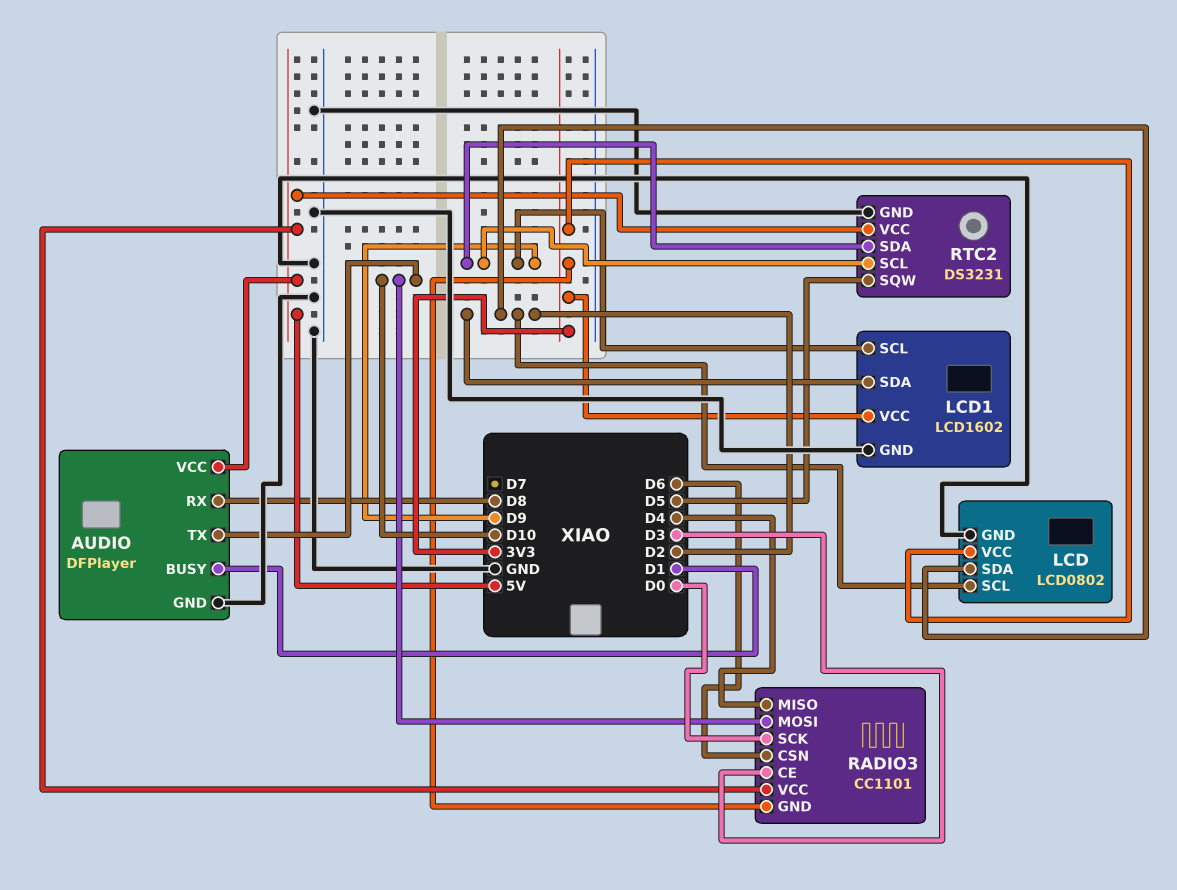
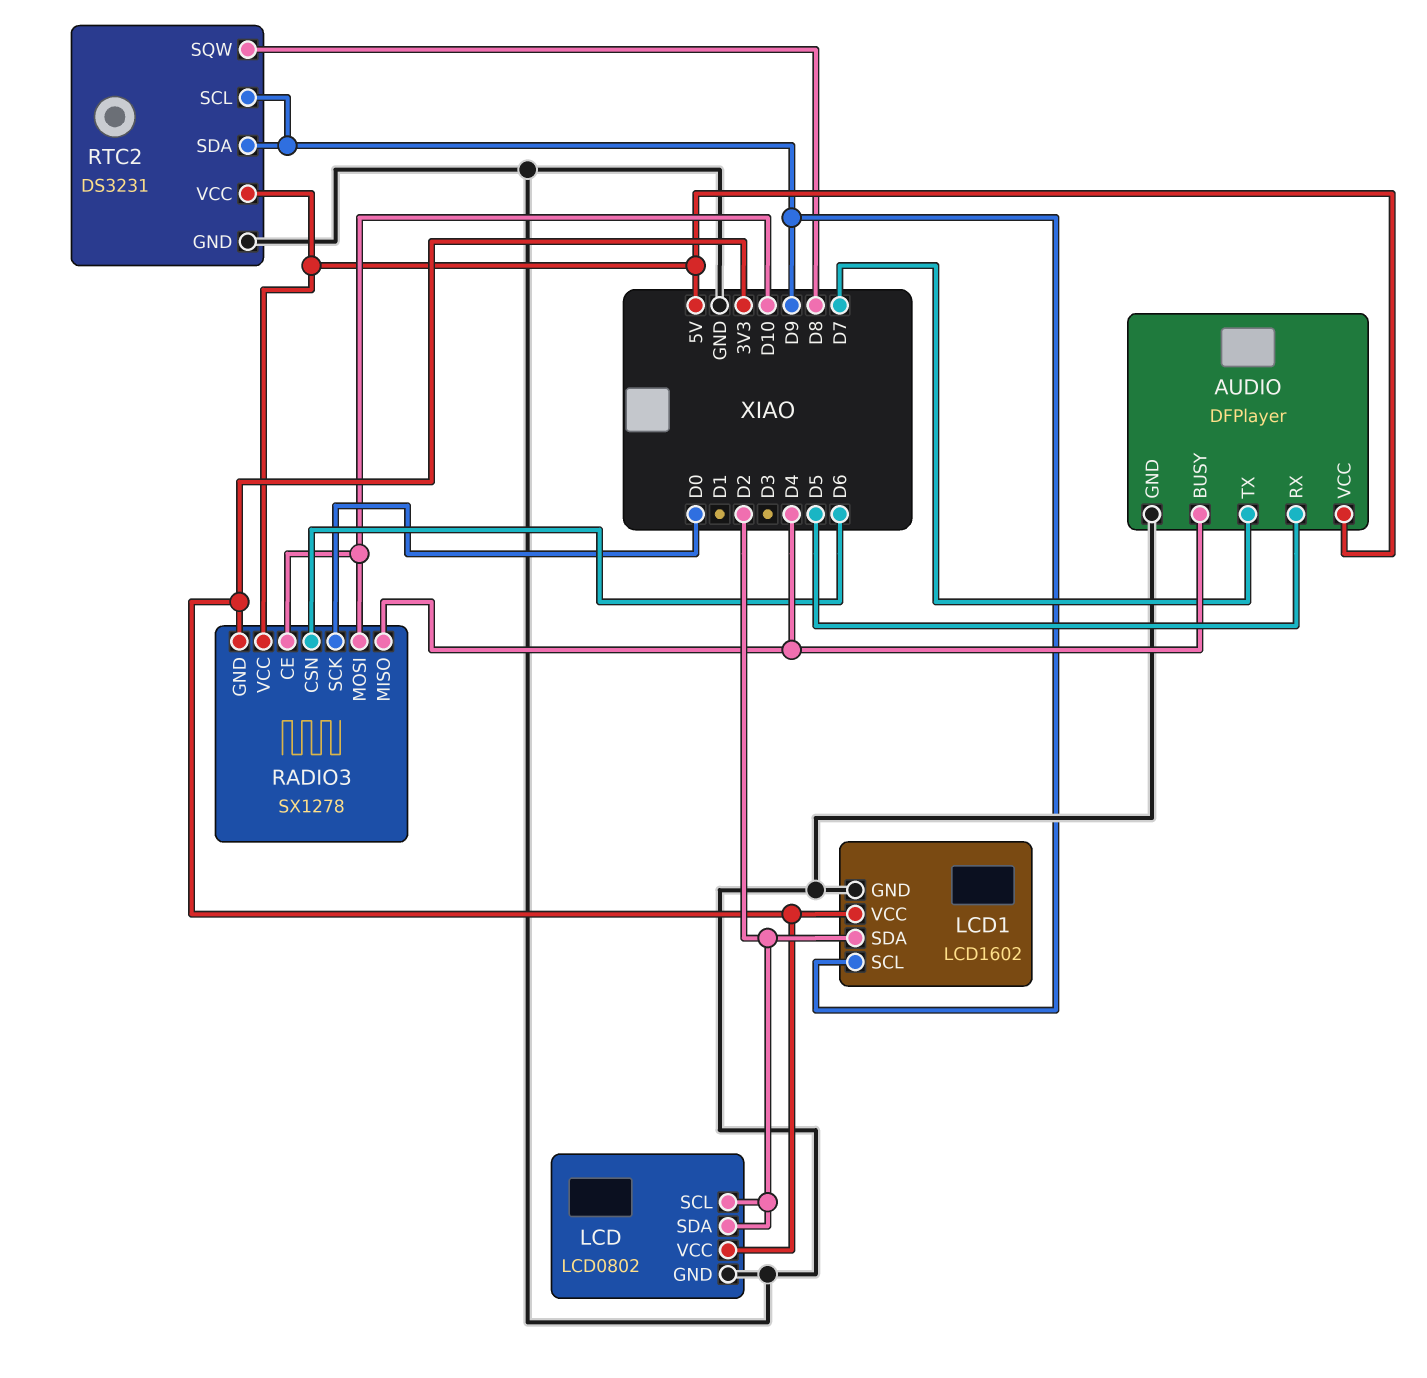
AUDIO pin BUSY: D1 -> D4
AUDIO pin RX: D8 -> D5
AUDIO pin TX: D10 -> D7
RADIO3: CC1101 -> SX1278
RADIO3 pin CE: D3 -> D10
RTC2 pin SQW: D5 -> D8

